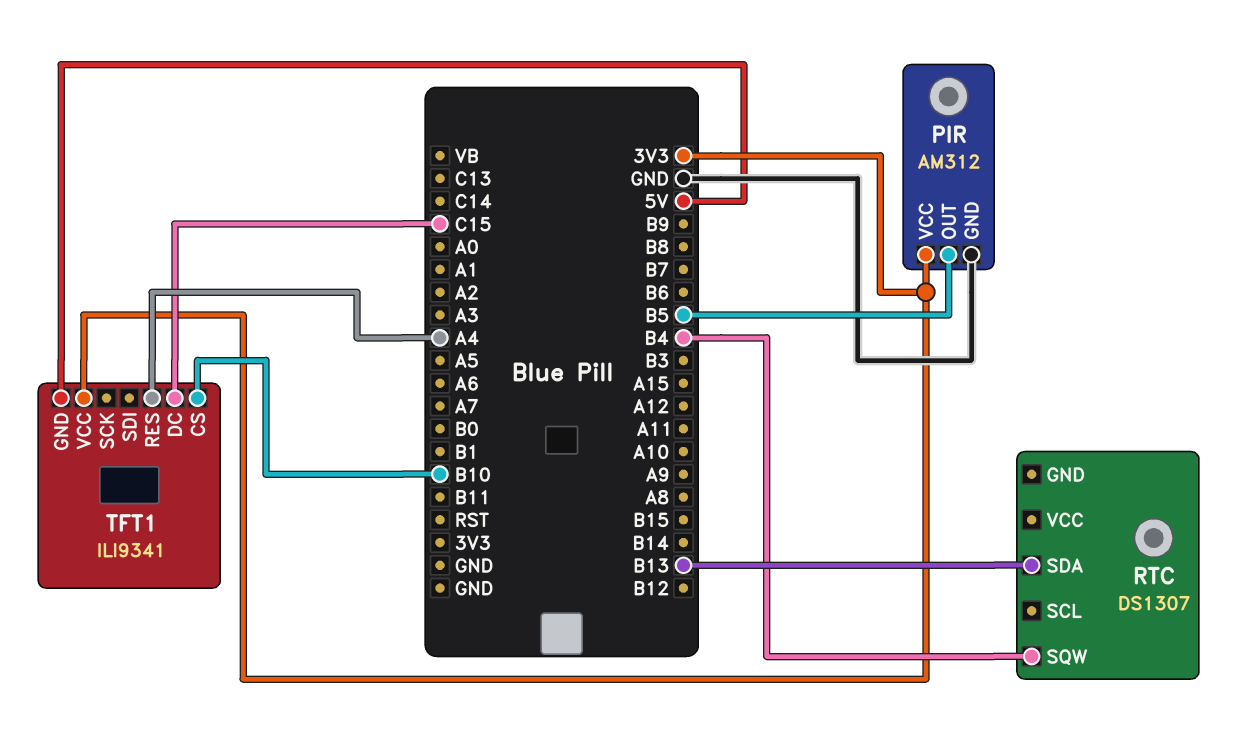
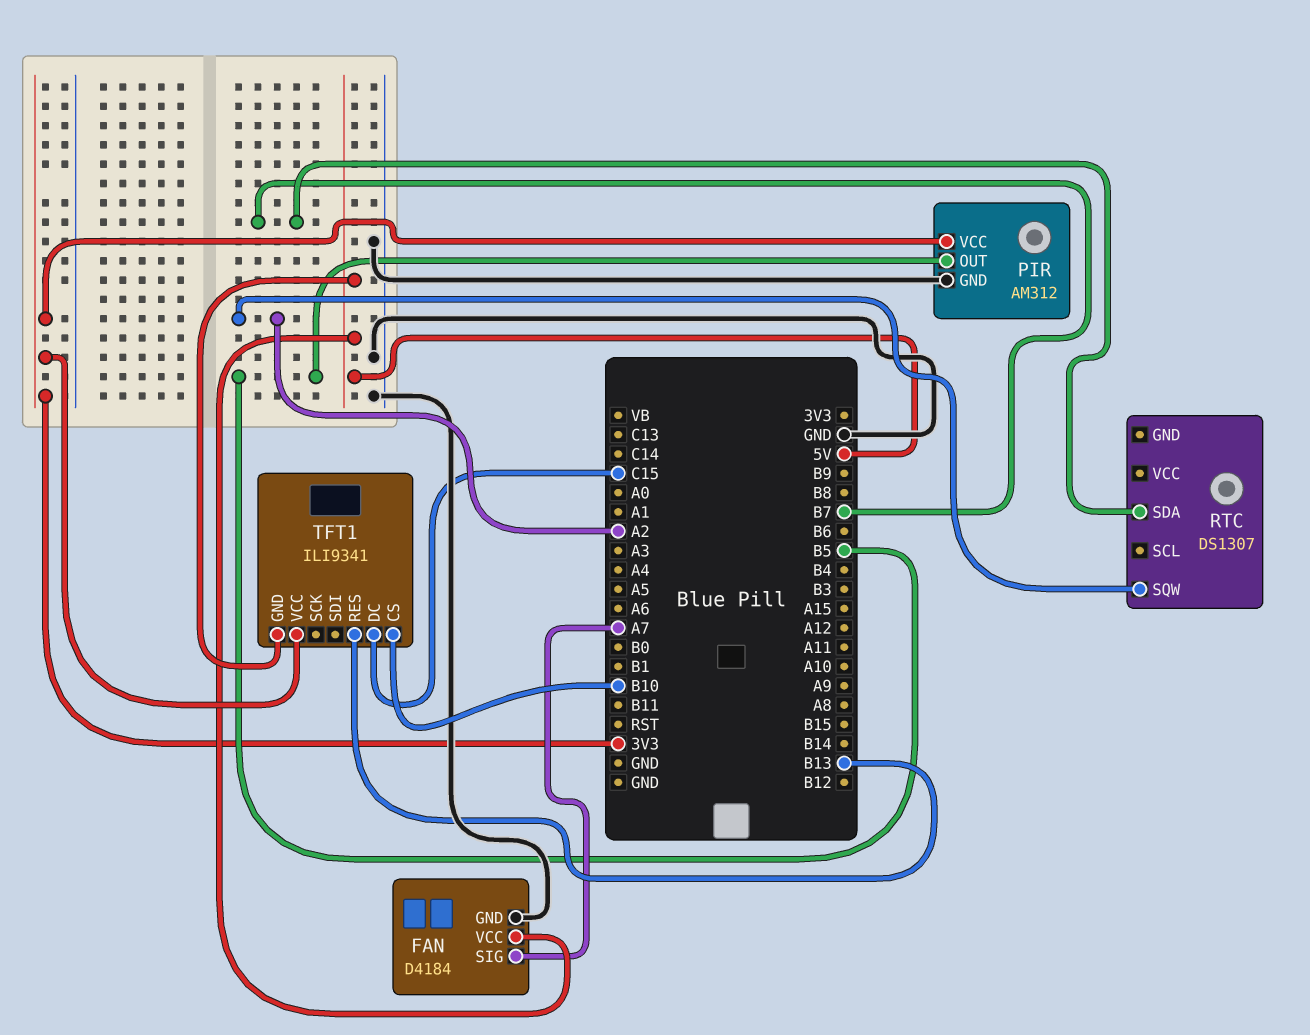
FAN: none -> D4184
FAN pin GND: none -> GND
FAN pin SIG: none -> A7
FAN pin VCC: none -> 5V
RTC pin SDA: B13 -> B7
RTC pin SQW: B4 -> A2
TFT1 pin RES: A4 -> B13

